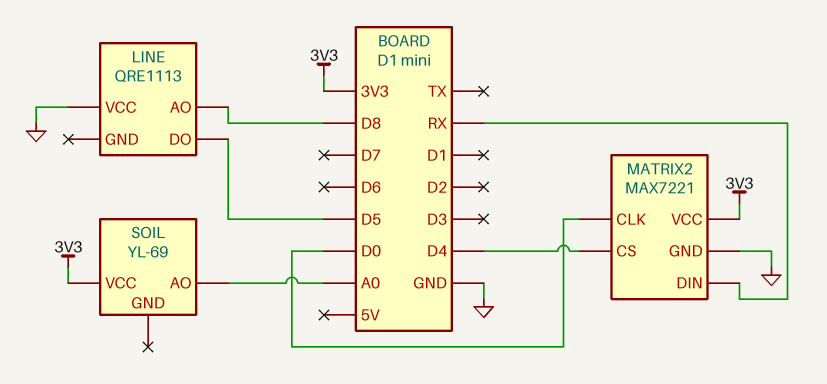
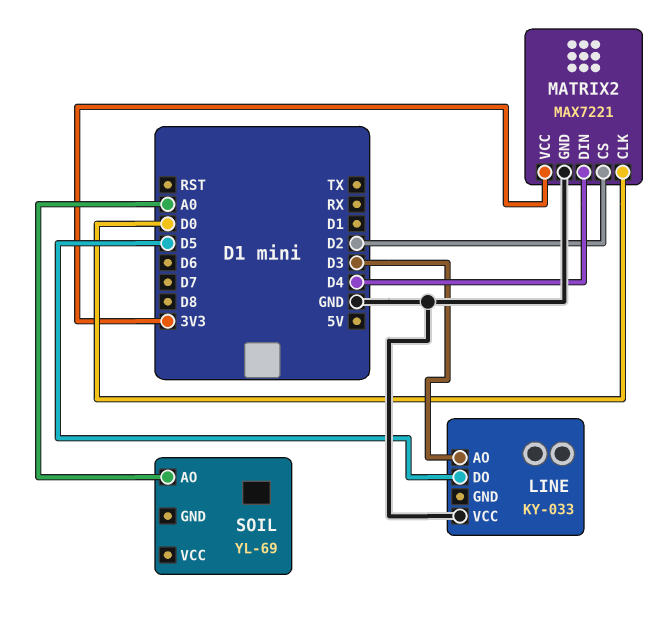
LINE: QRE1113 -> KY-033
LINE pin AO: D8 -> D3
MATRIX2 pin CS: D4 -> D2
MATRIX2 pin DIN: RX -> D4
SOIL pin VCC: 3V3 -> none

